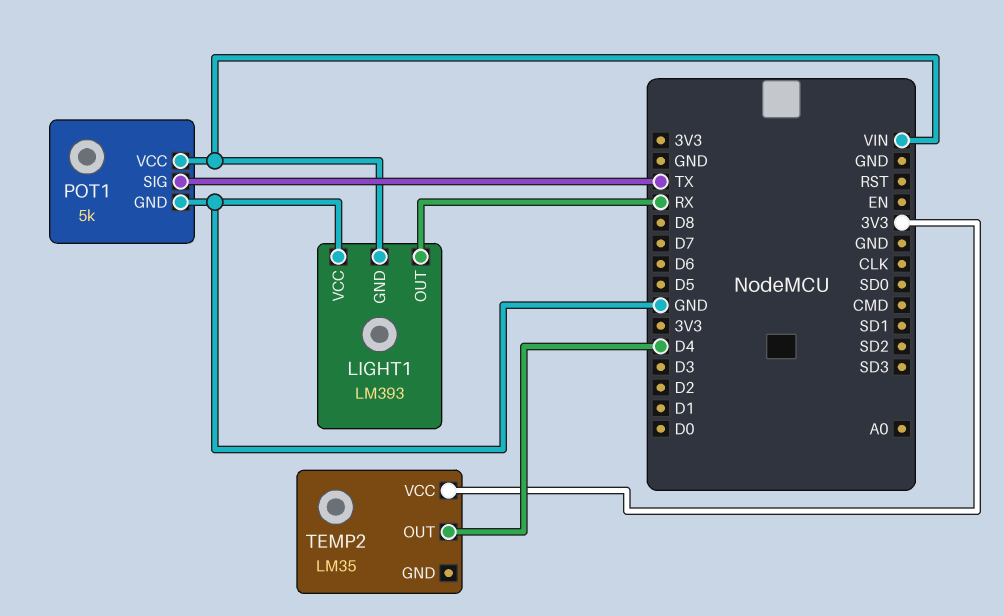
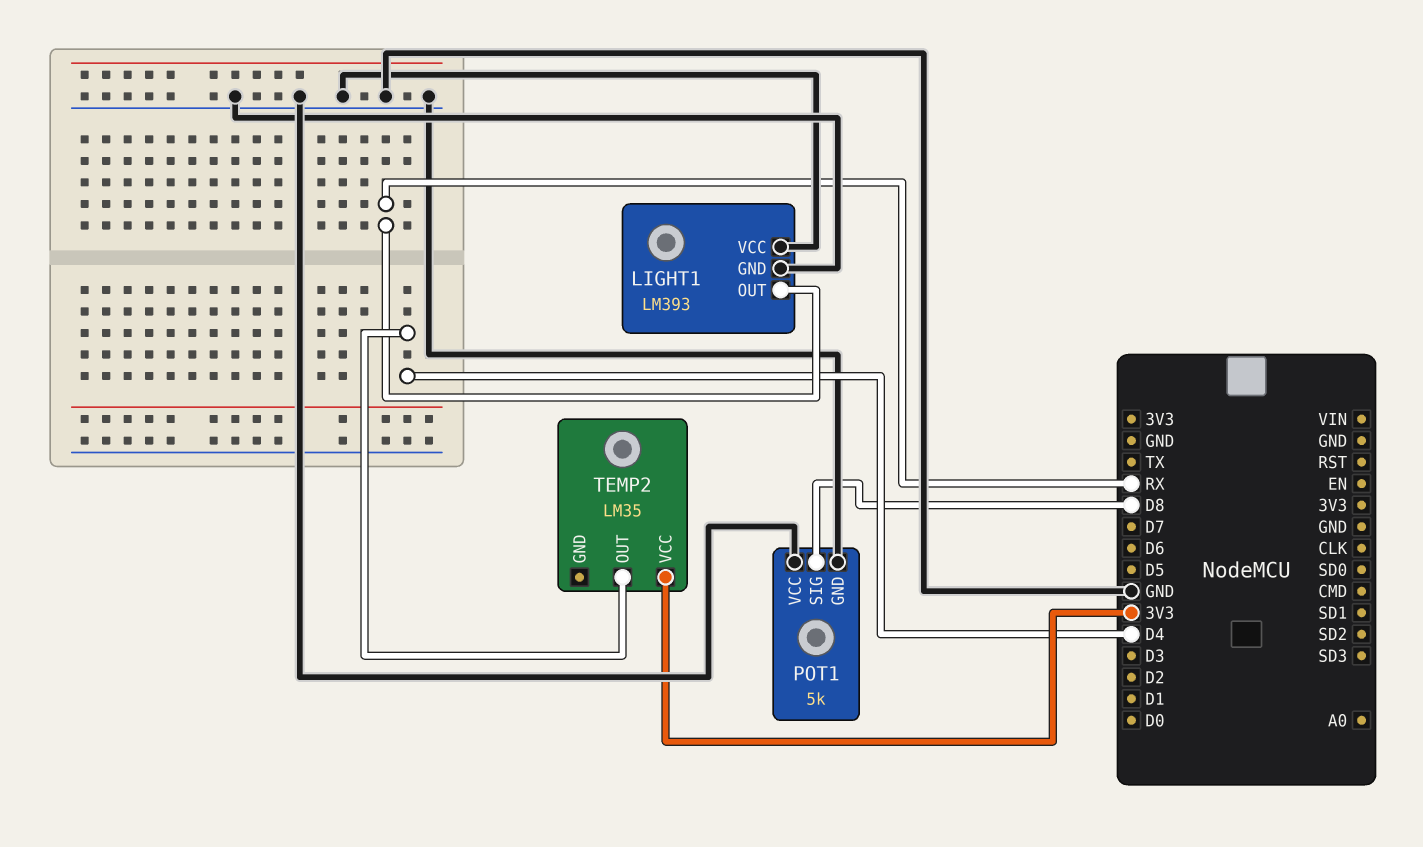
LIGHT1 pin GND: VIN -> GND
POT1 pin SIG: TX -> D8
POT1 pin VCC: VIN -> GND

